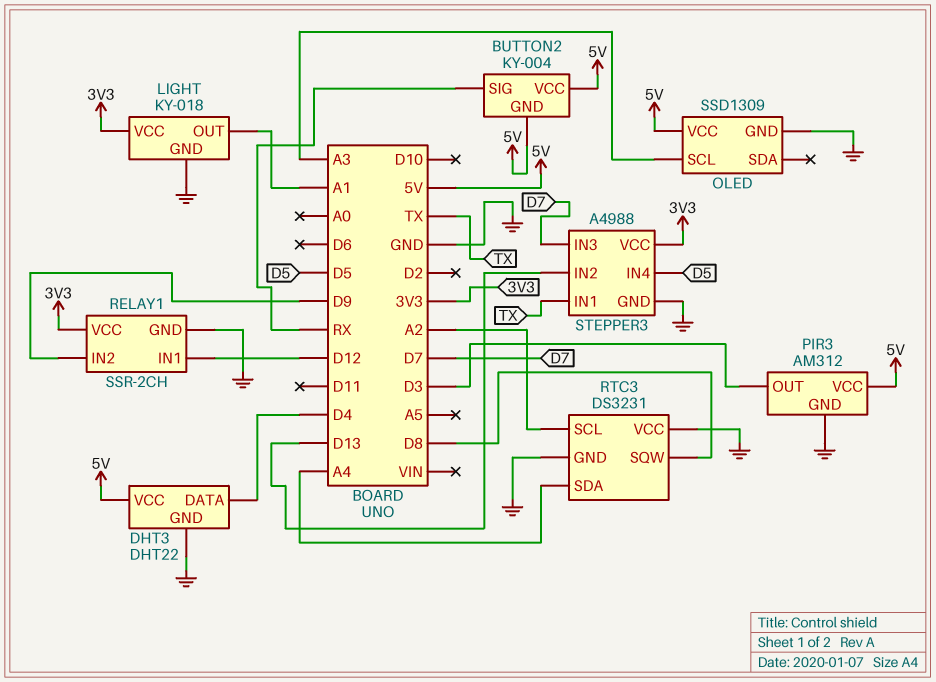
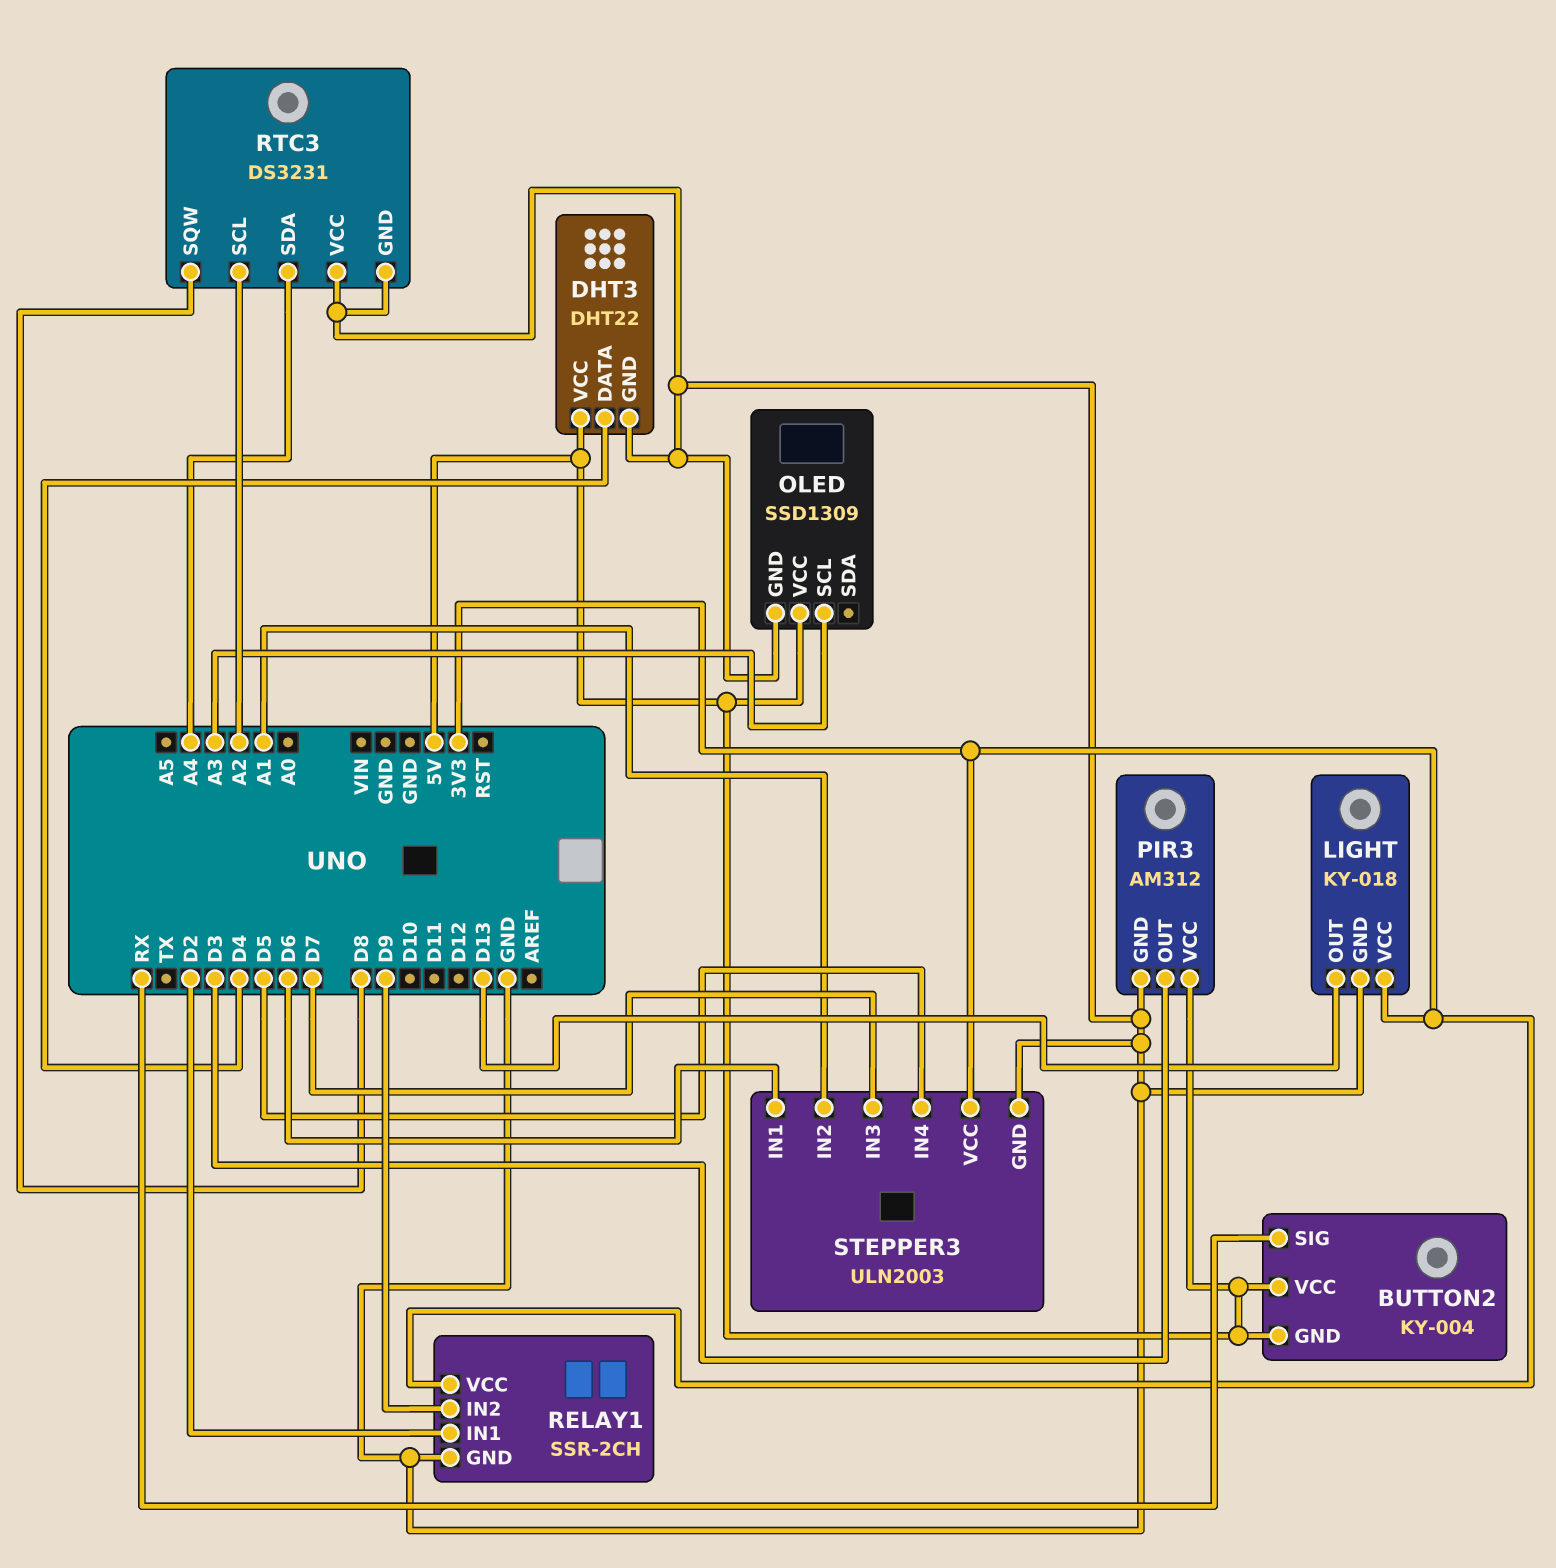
LIGHT pin OUT: A1 -> D13
RELAY1 pin IN1: D12 -> D2
STEPPER3: A4988 -> ULN2003
STEPPER3 pin IN1: TX -> D6
STEPPER3 pin IN2: D13 -> A1

